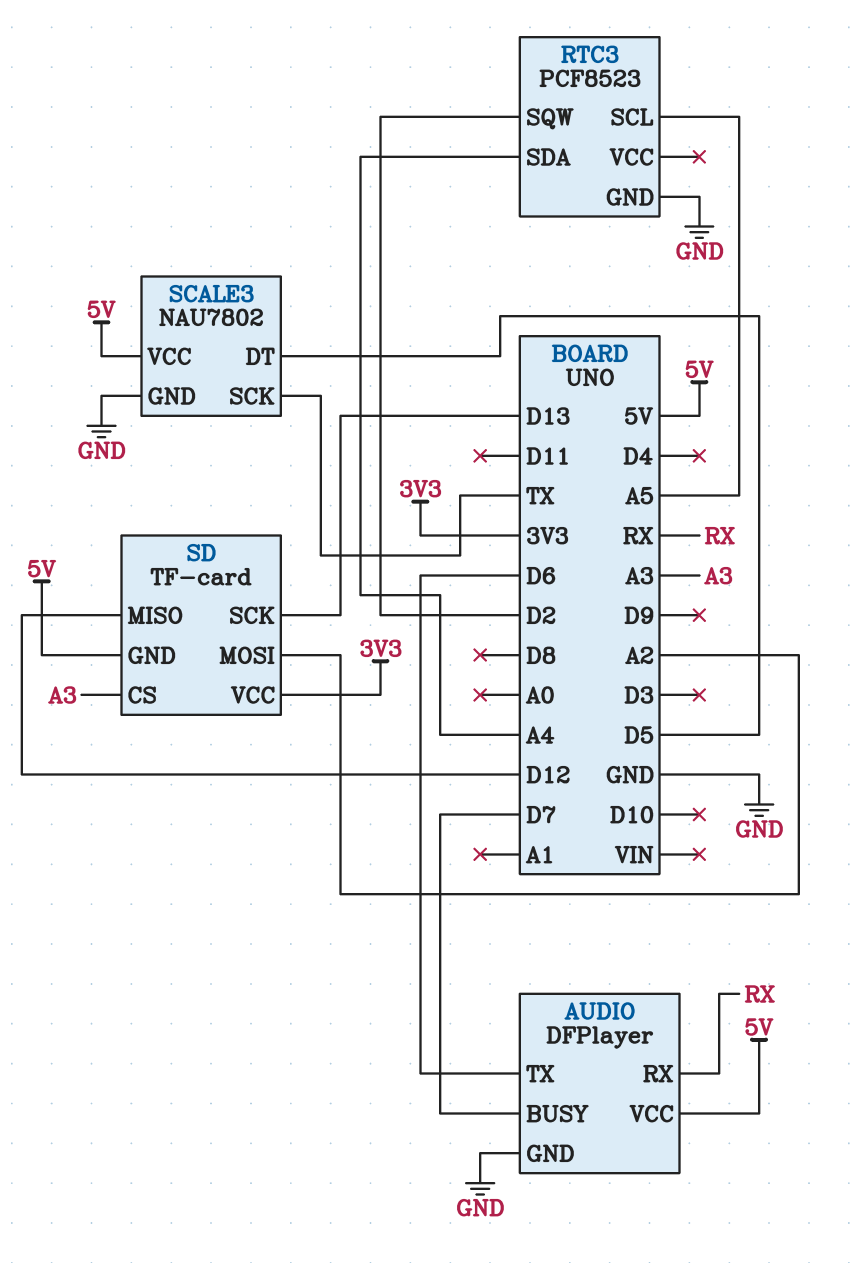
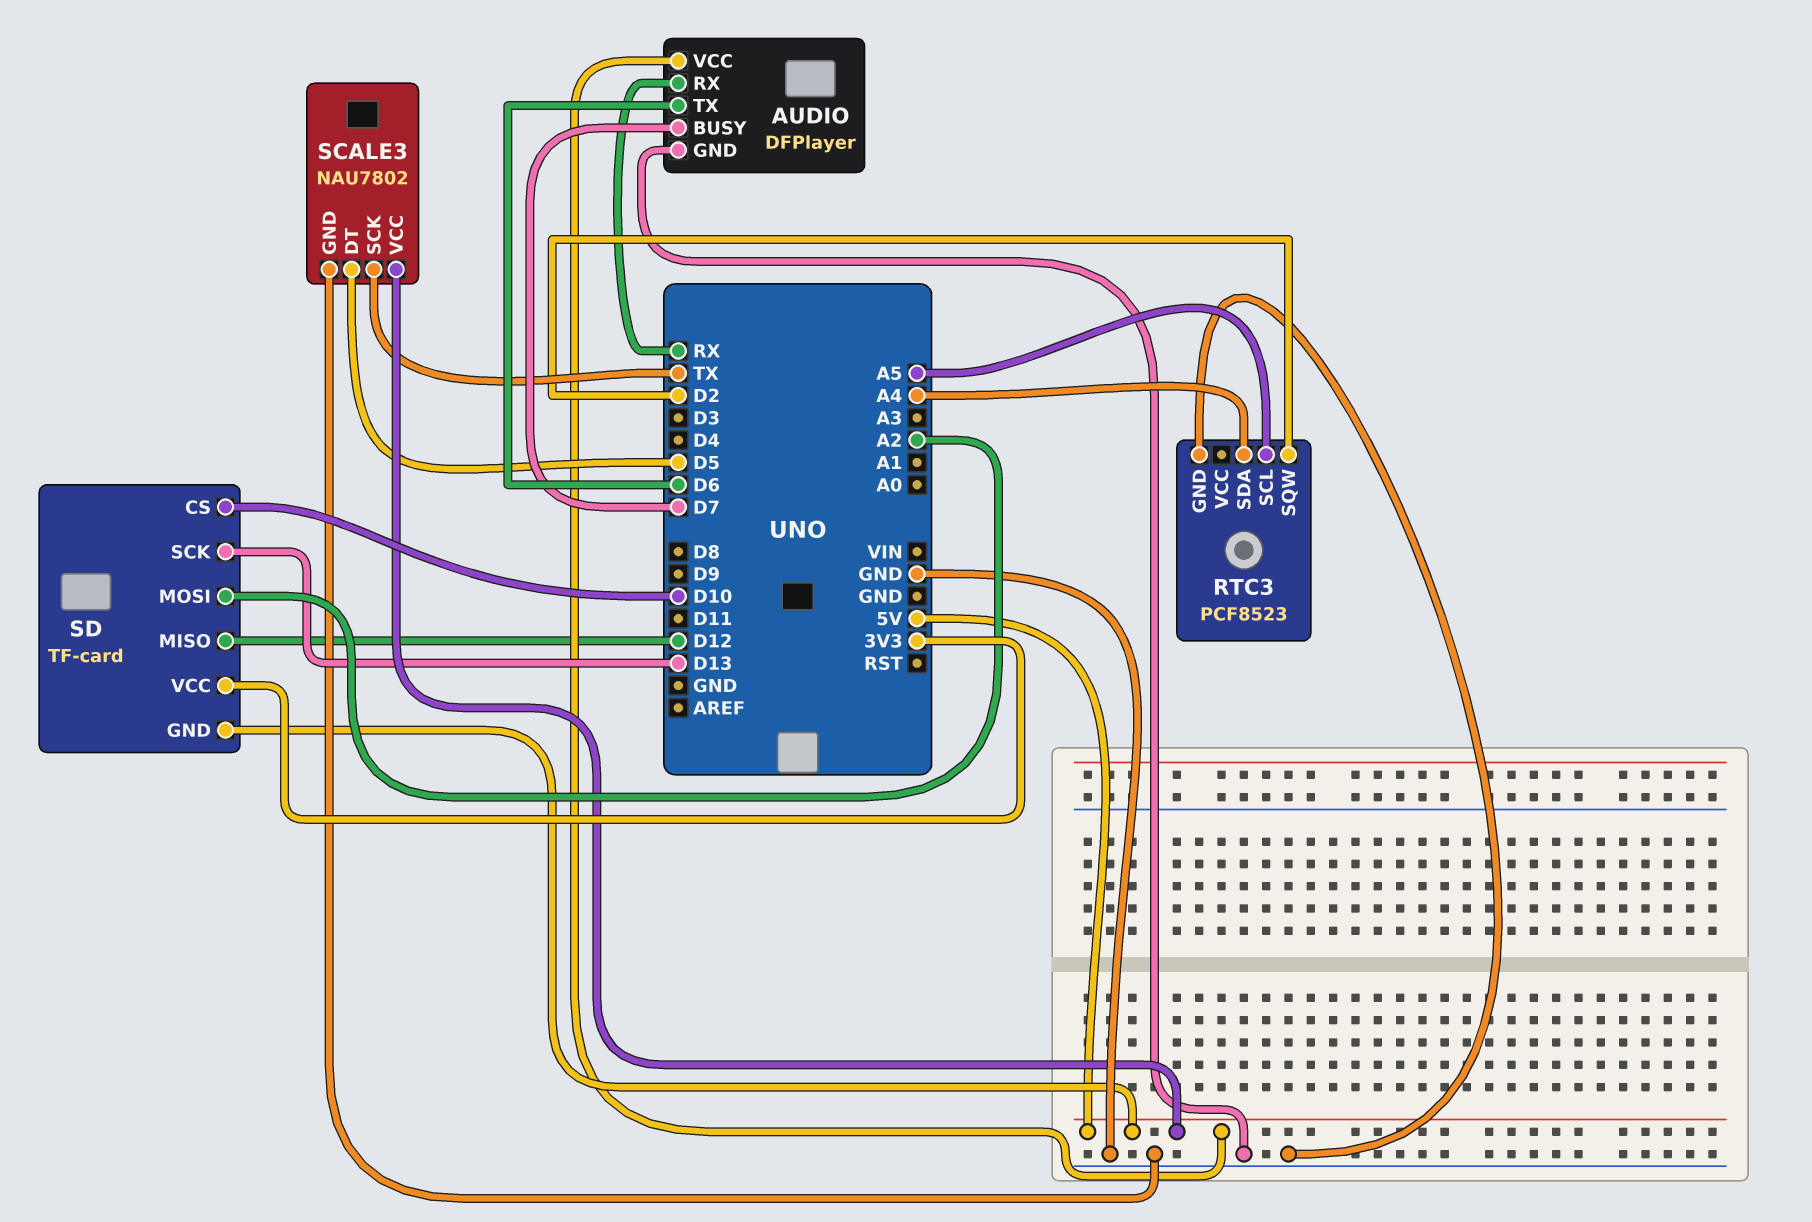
SD pin CS: A3 -> D10

